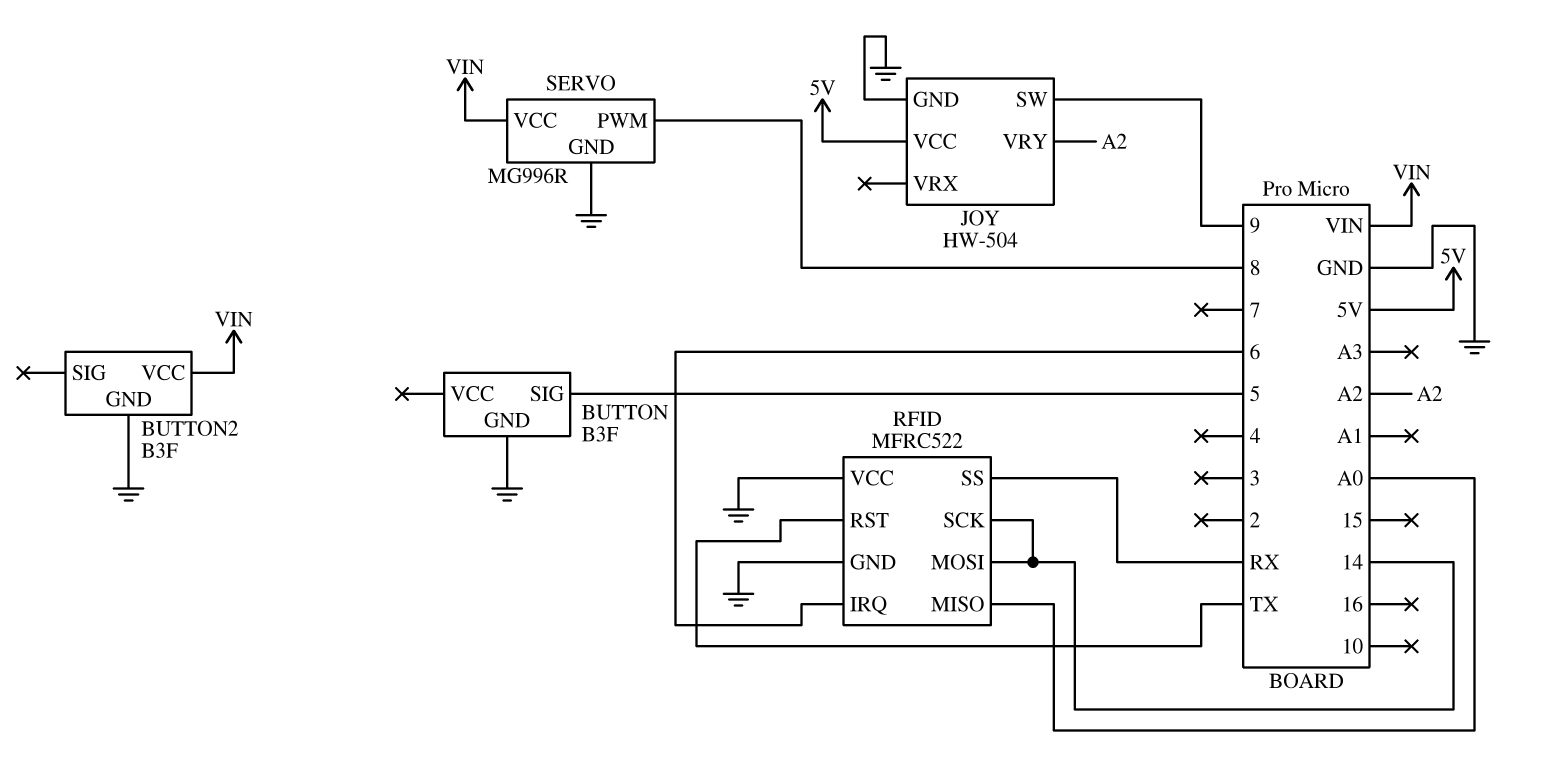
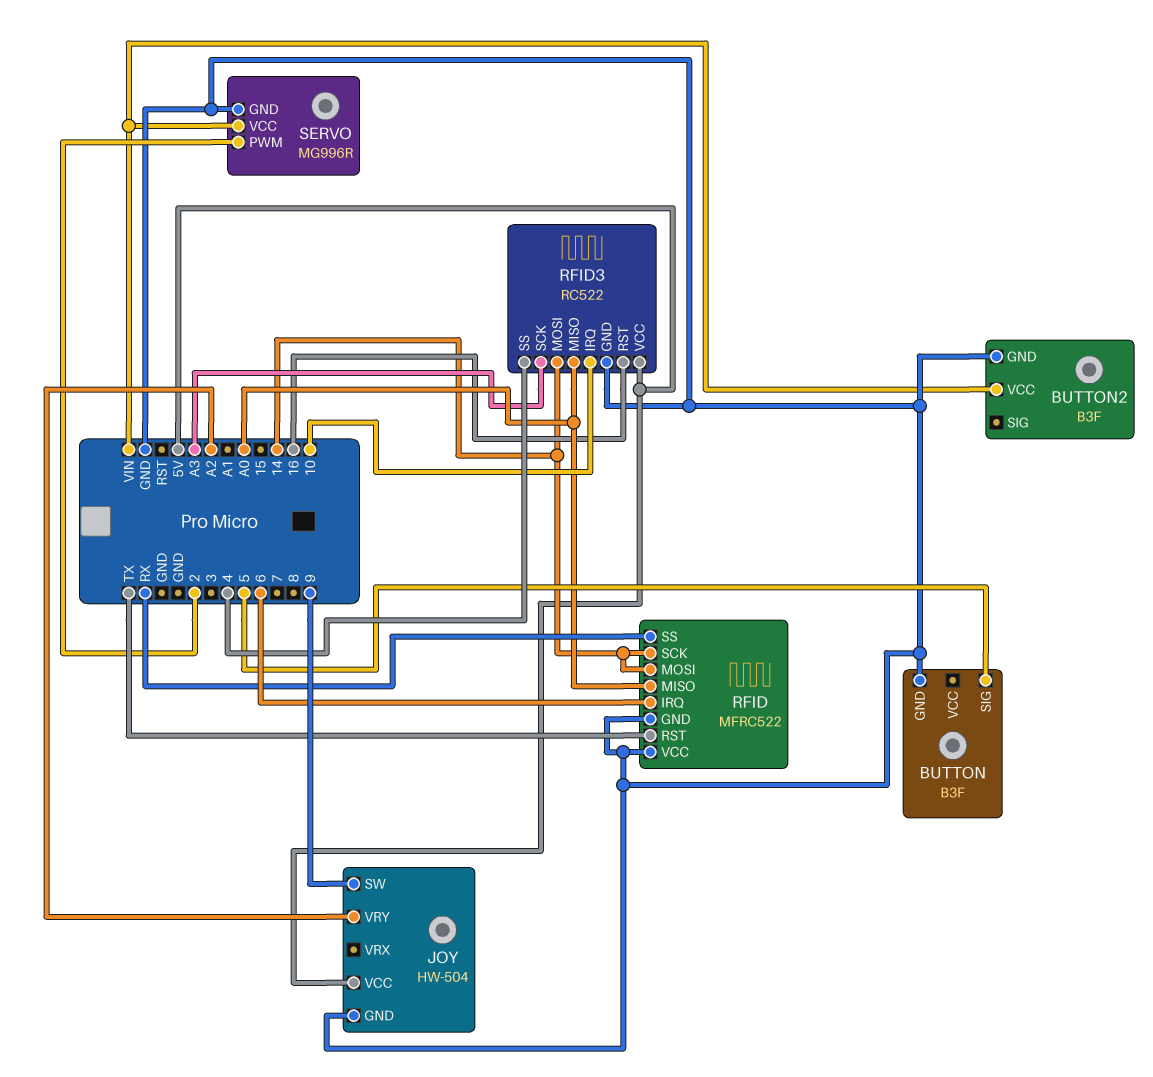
RFID3: none -> RC522
RFID3 pin GND: none -> GND
RFID3 pin IRQ: none -> 10
RFID3 pin MISO: none -> A0
RFID3 pin MOSI: none -> 14
RFID3 pin RST: none -> 16
RFID3 pin SCK: none -> A3
RFID3 pin SS: none -> 4
RFID3 pin VCC: none -> 5V
SERVO pin PWM: 8 -> 2

